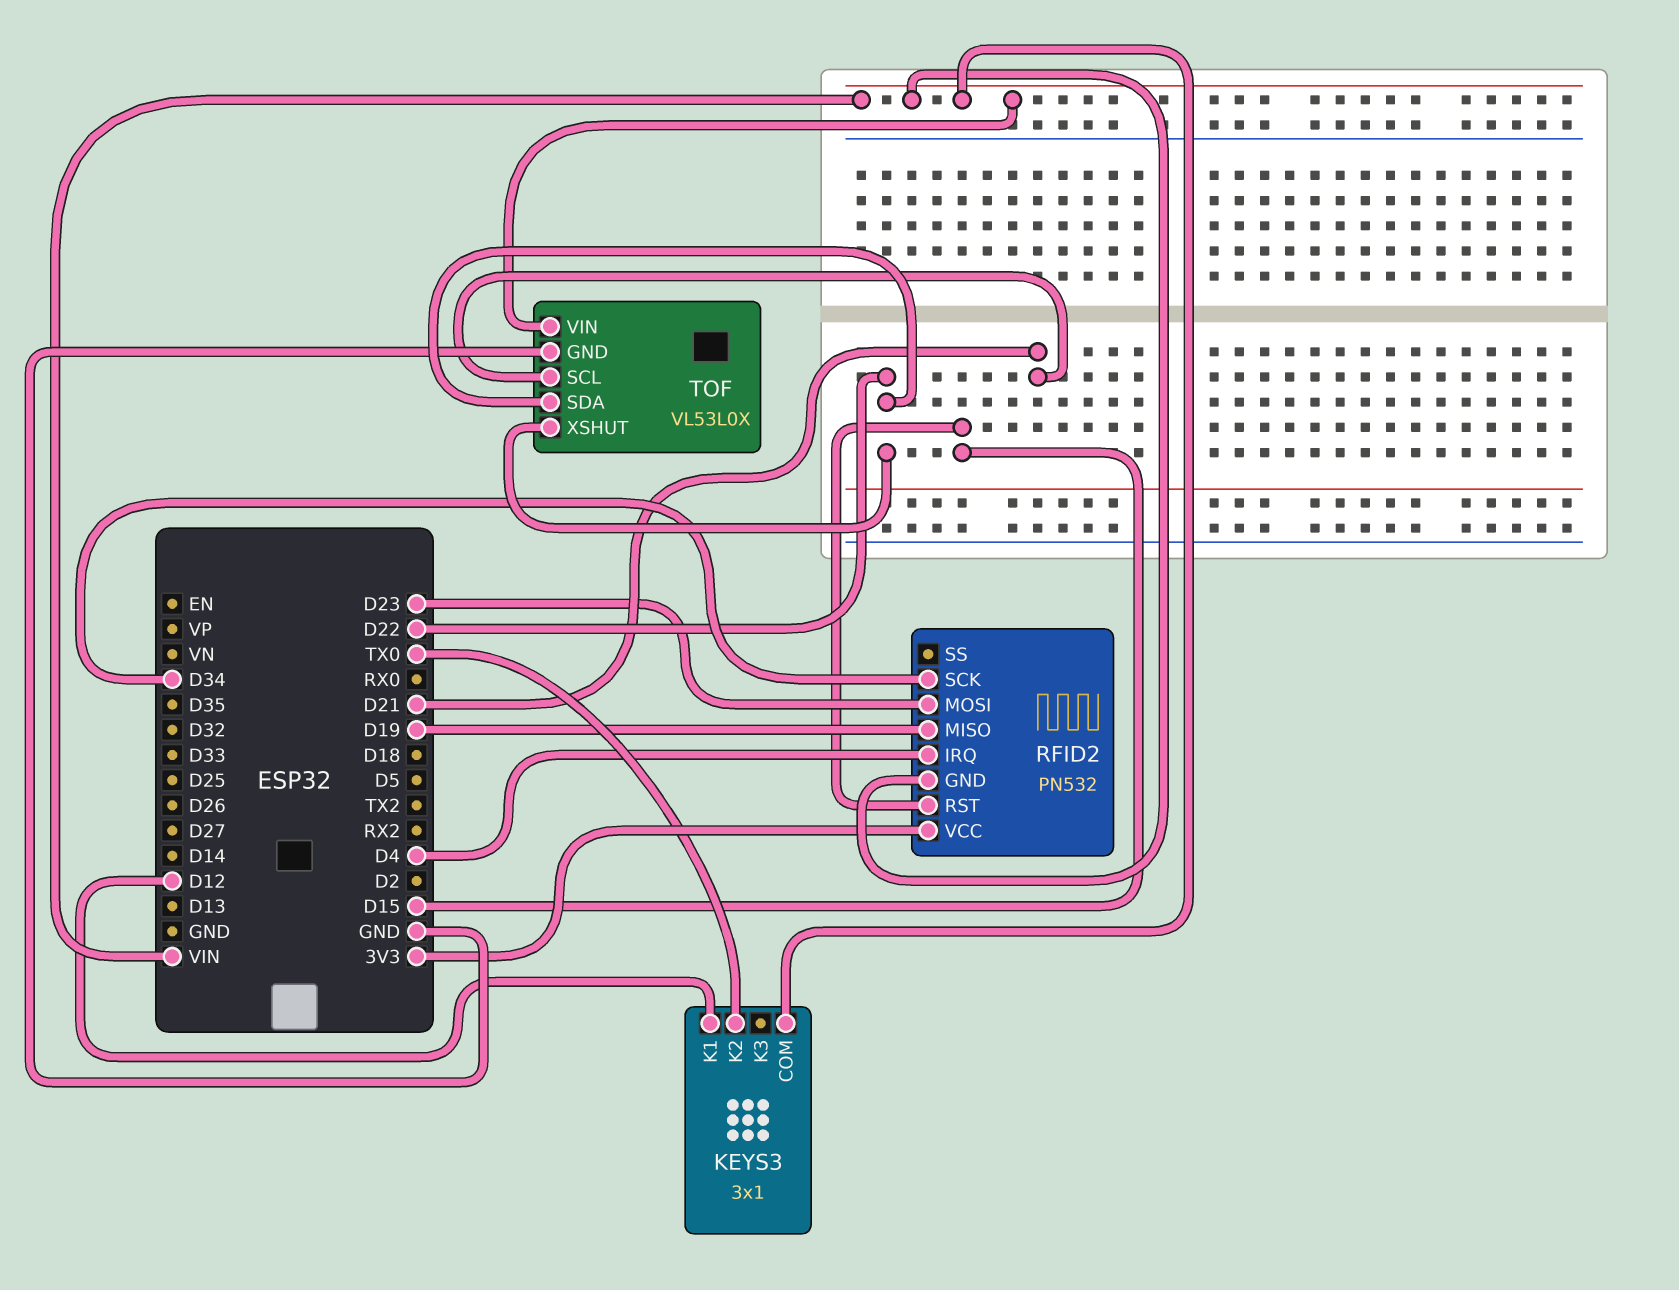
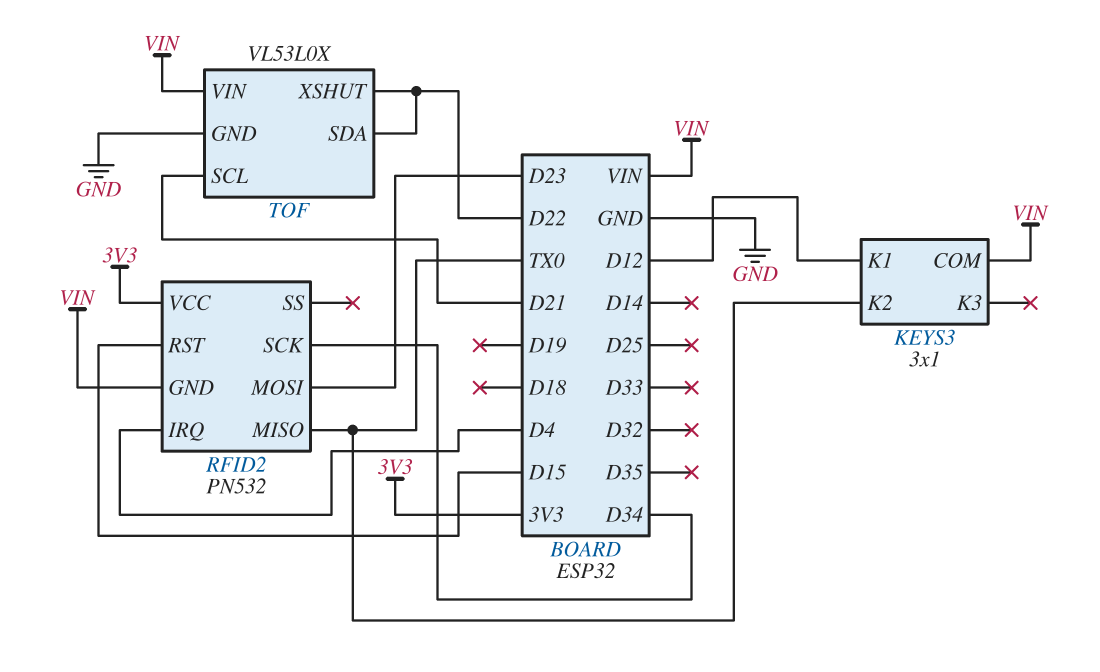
RFID2 pin MISO: D19 -> TX0

